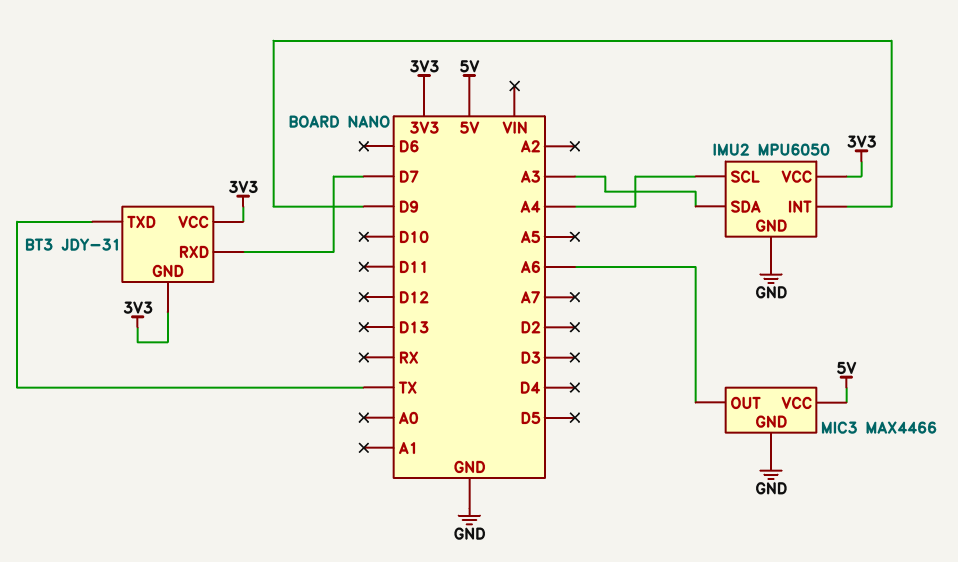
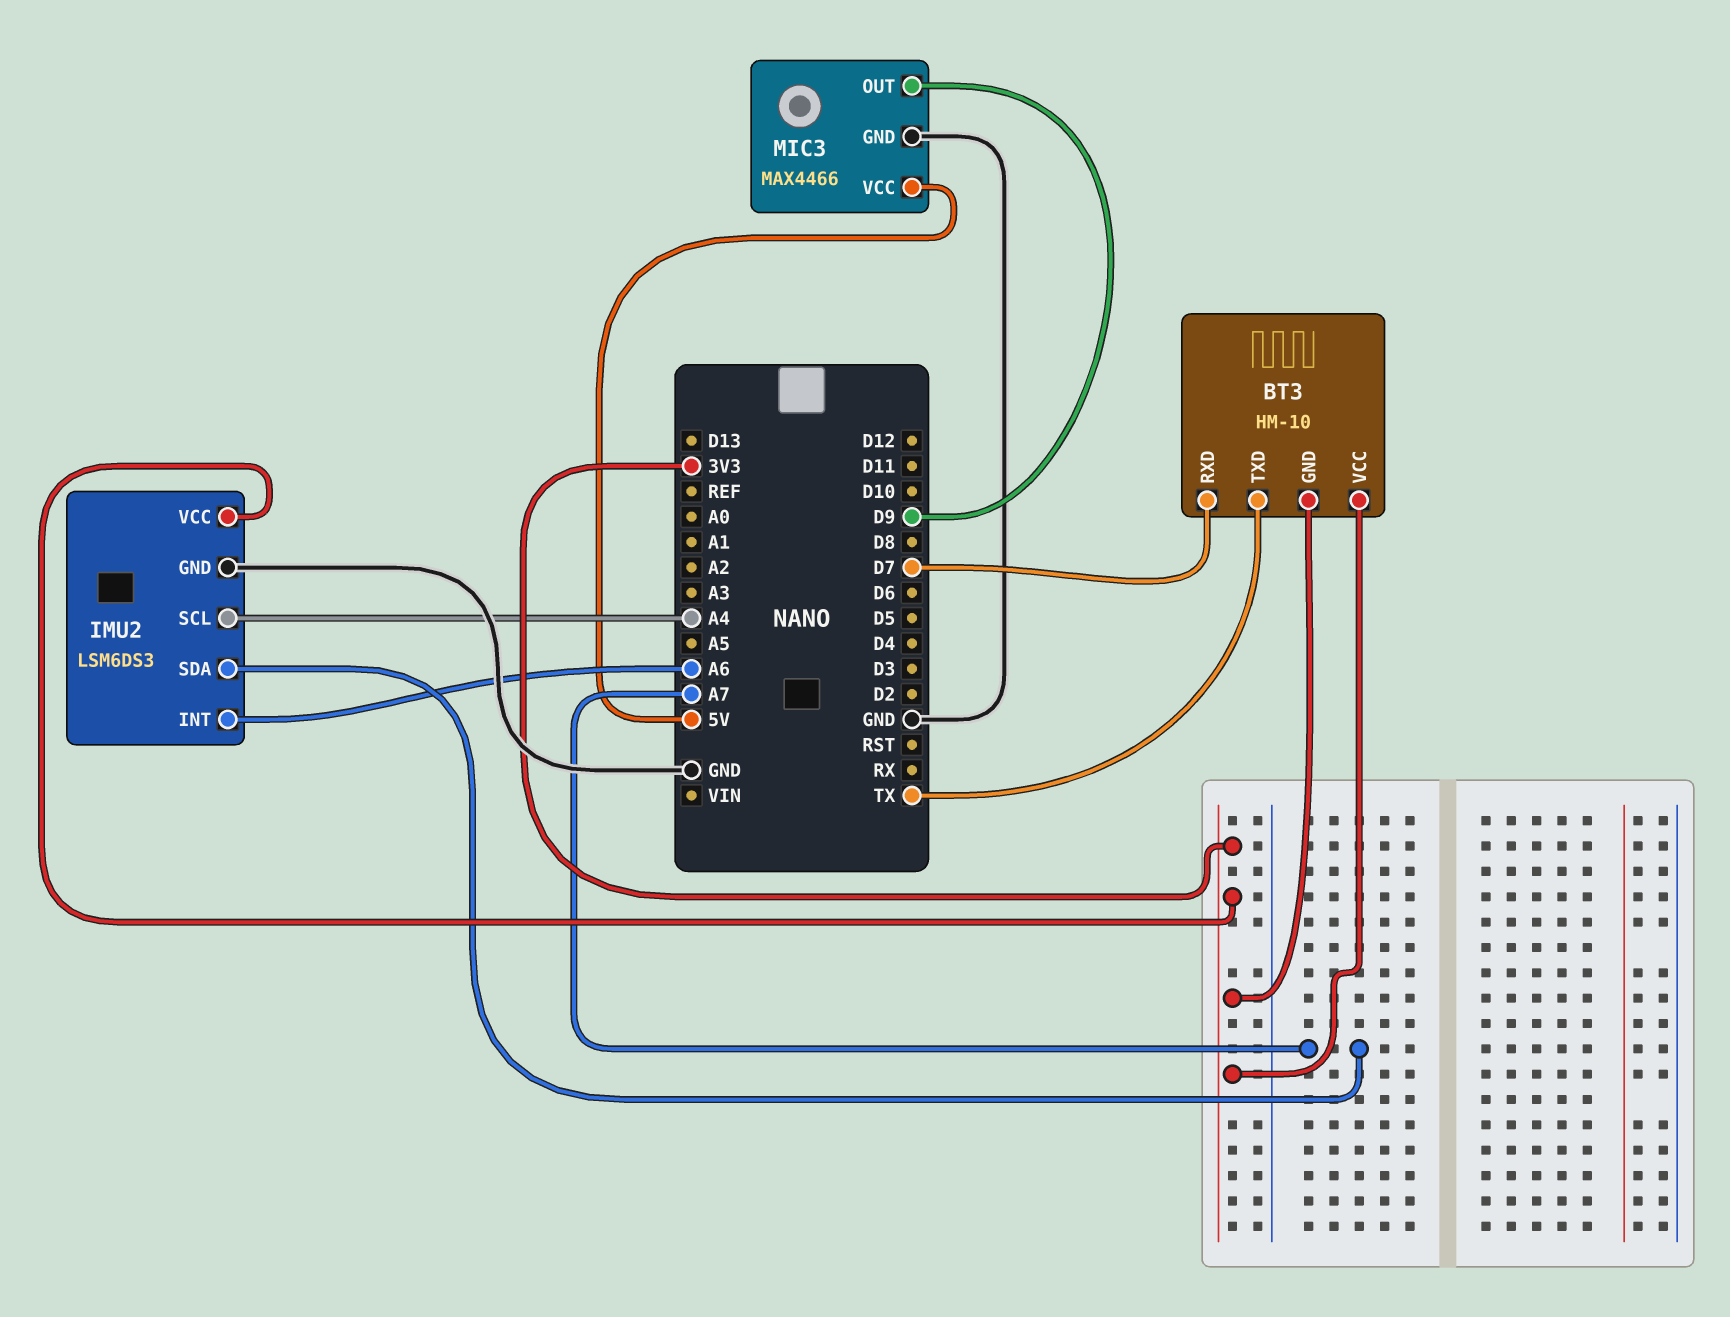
BT3: JDY-31 -> HM-10
IMU2: MPU6050 -> LSM6DS3
IMU2 pin INT: D9 -> A6
IMU2 pin SDA: A3 -> A7
MIC3 pin OUT: A6 -> D9

